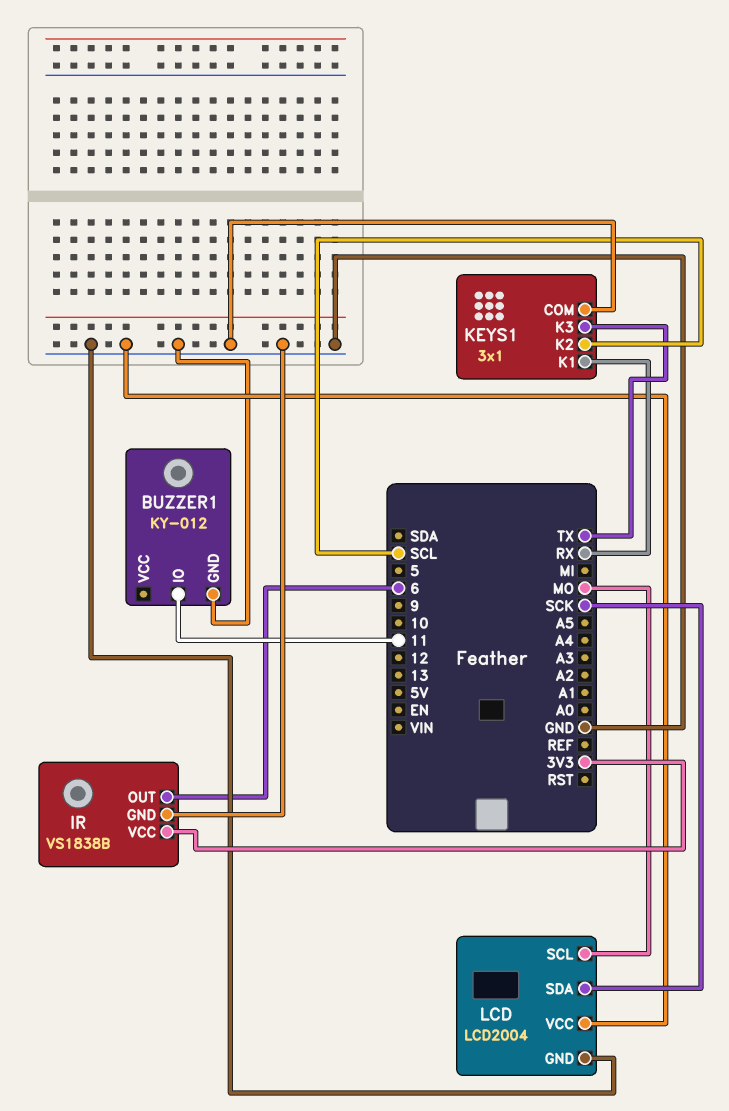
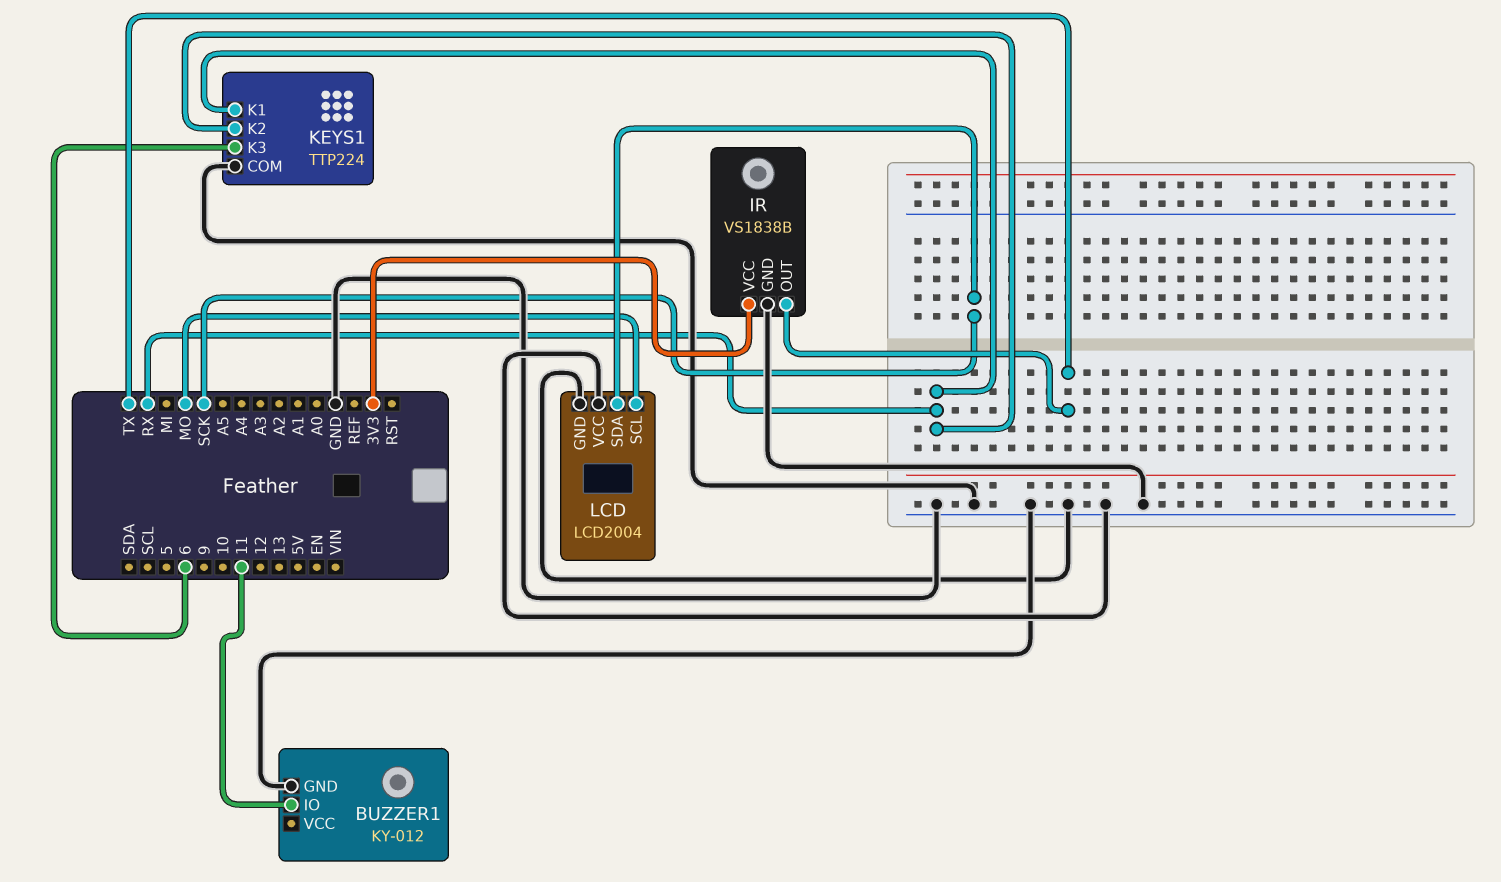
IR pin OUT: 6 -> TX
KEYS1: 3x1 -> TTP224
KEYS1 pin K2: SCL -> RX
KEYS1 pin K3: TX -> 6

